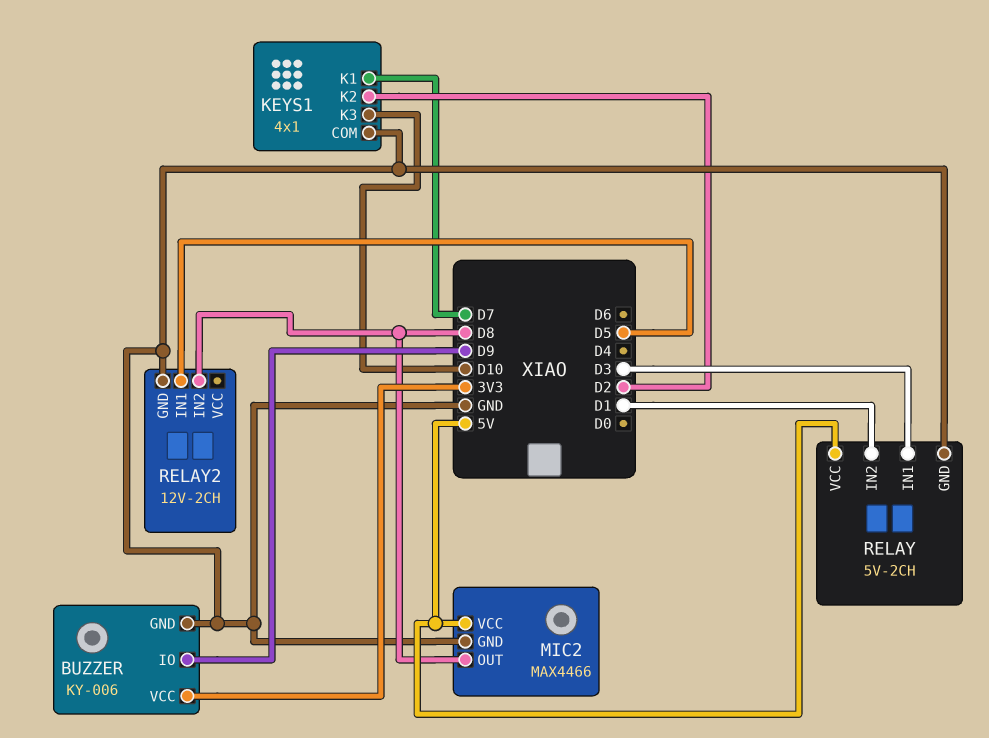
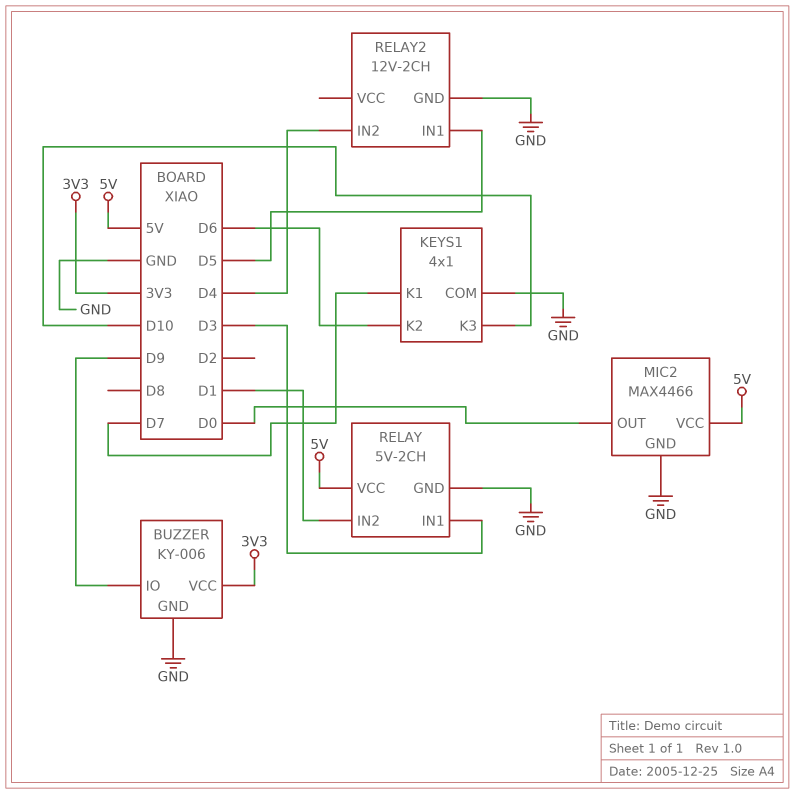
KEYS1 pin K2: D2 -> D6
MIC2 pin OUT: D8 -> D0
RELAY2 pin IN2: D8 -> D4

